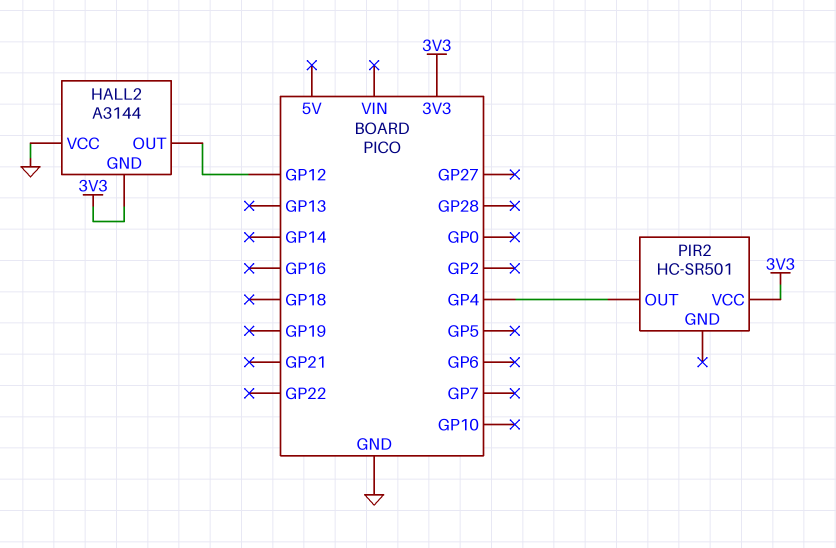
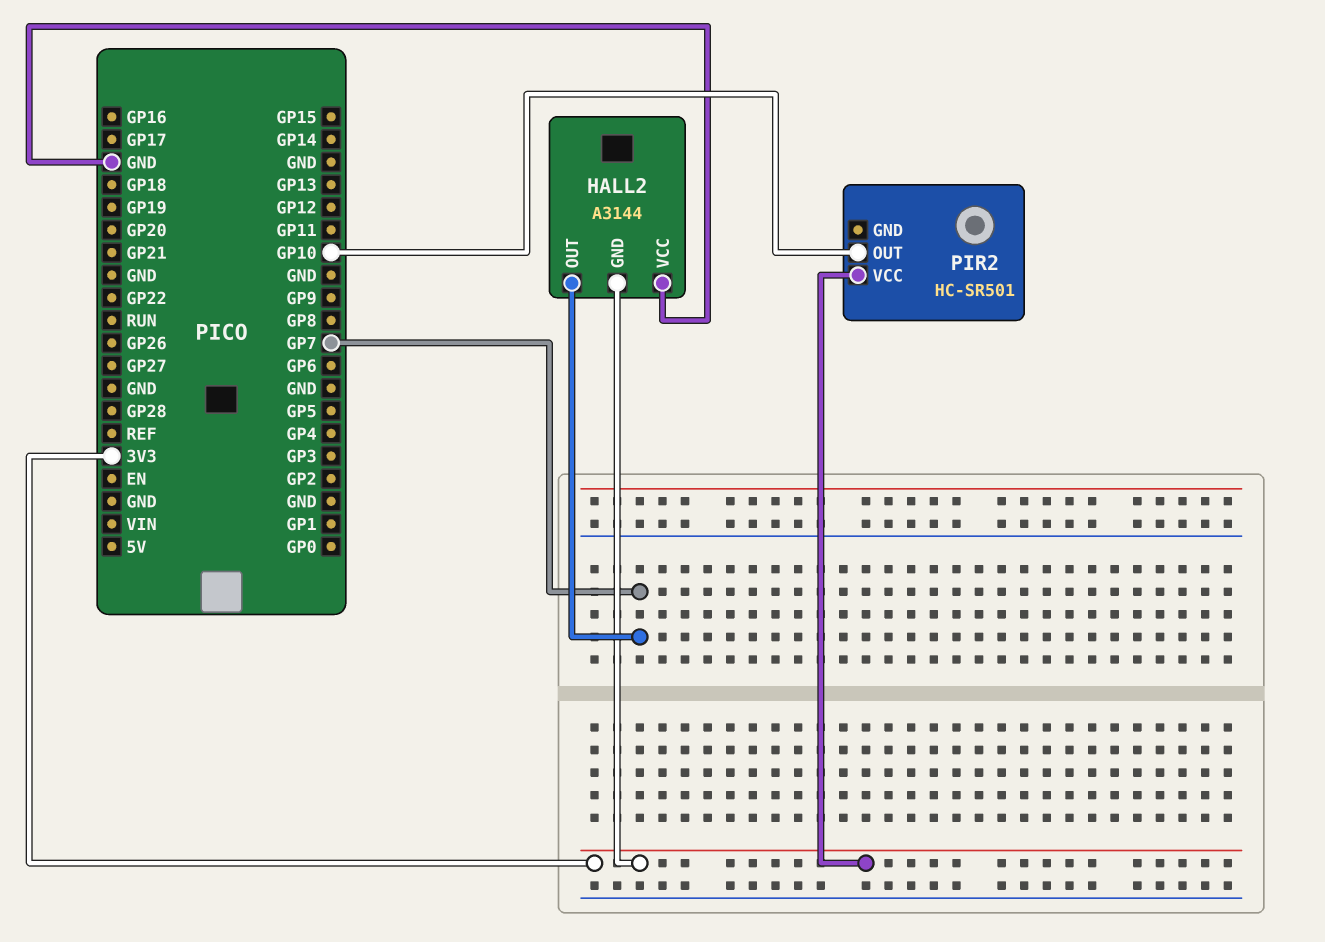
HALL2 pin OUT: GP12 -> GP7
PIR2 pin OUT: GP4 -> GP10

